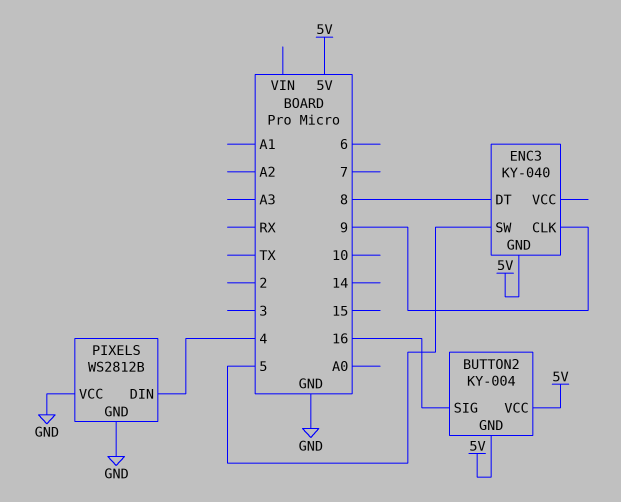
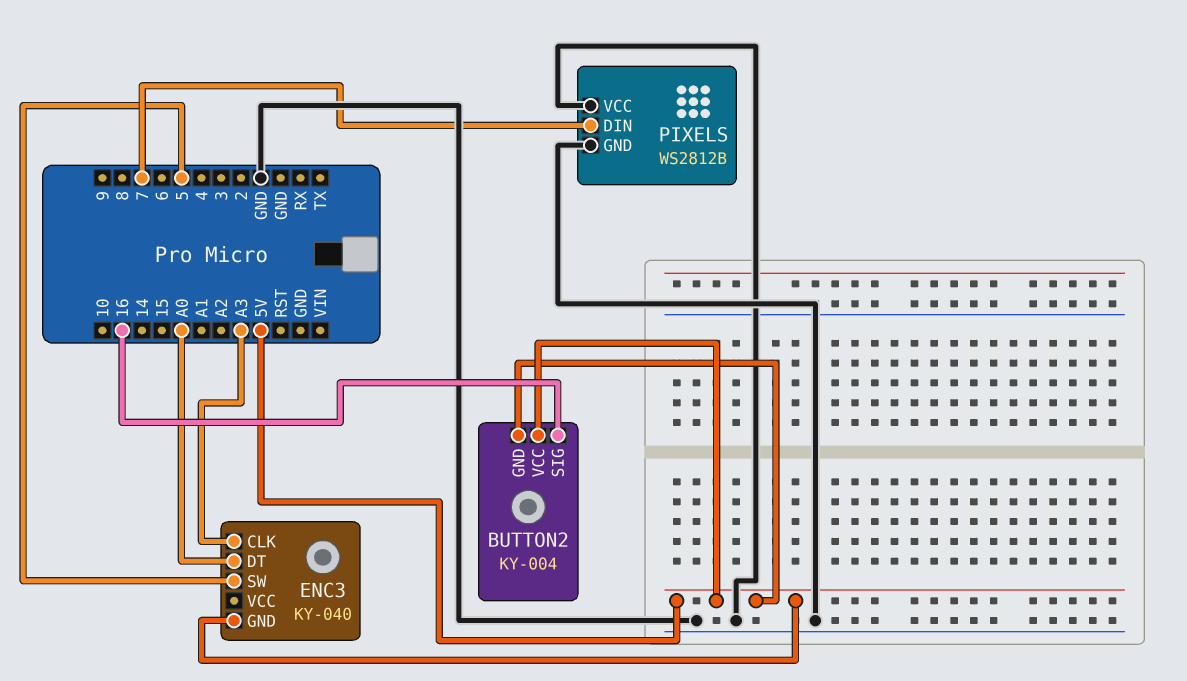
ENC3 pin CLK: 9 -> A3
ENC3 pin DT: 8 -> A0
PIXELS pin DIN: 4 -> 7

